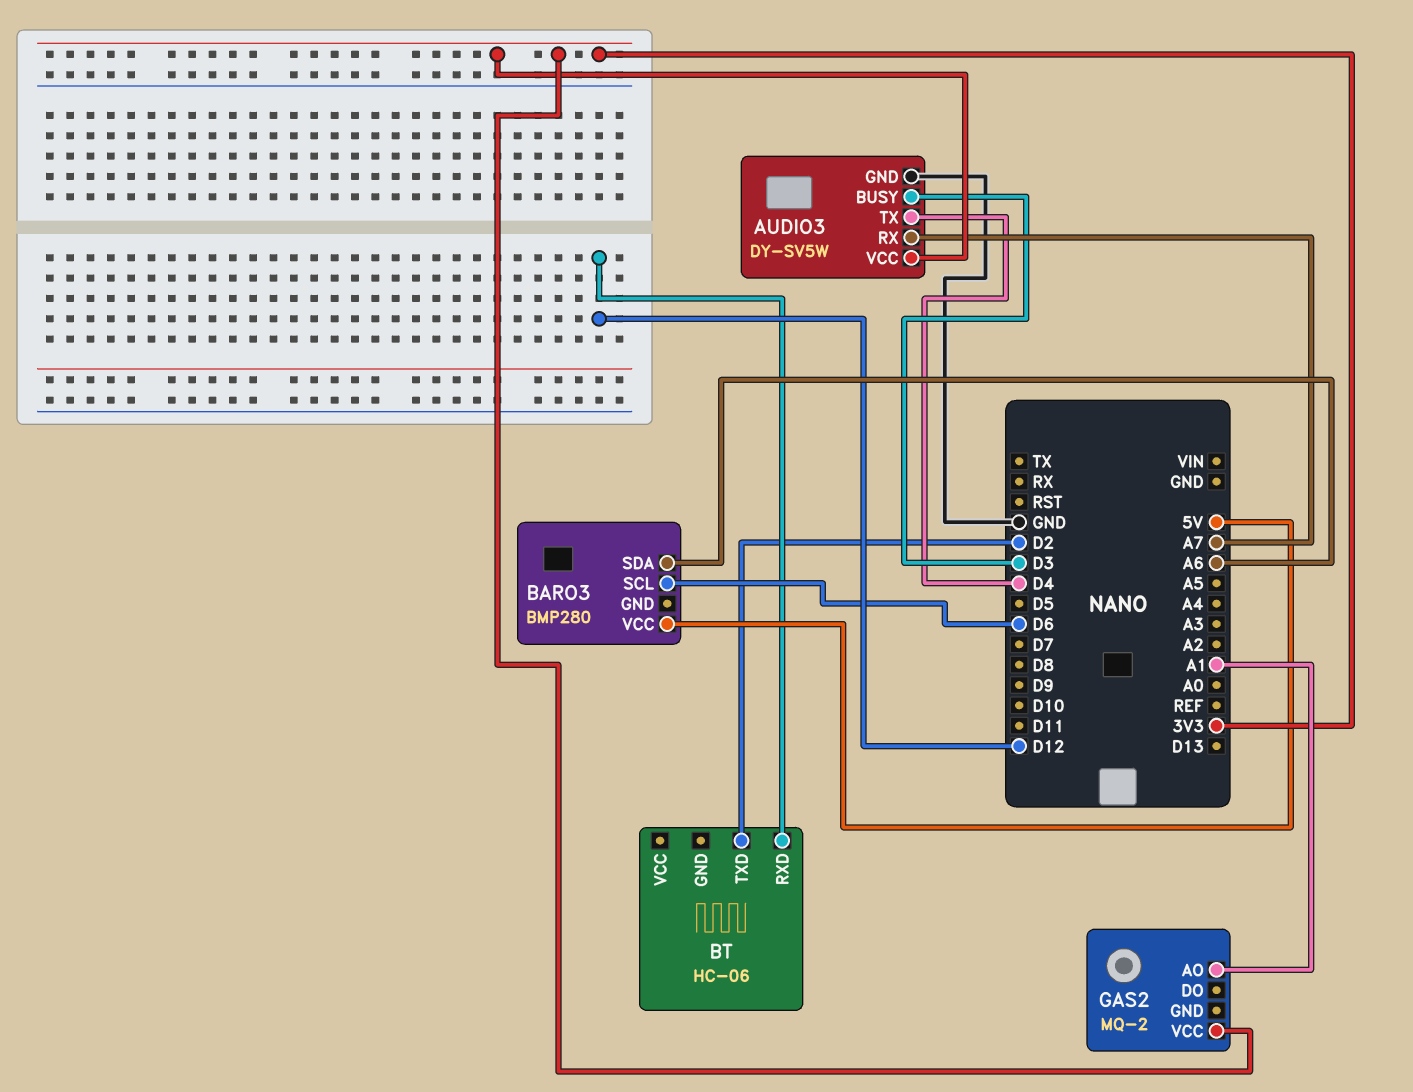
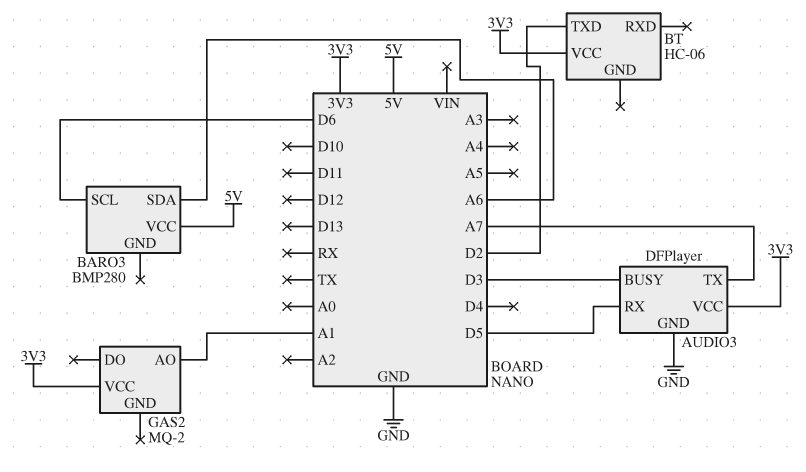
AUDIO3: DY-SV5W -> DFPlayer
AUDIO3 pin RX: A7 -> D5
AUDIO3 pin TX: D4 -> A7
BT pin RXD: D12 -> none
BT pin VCC: none -> 3V3

